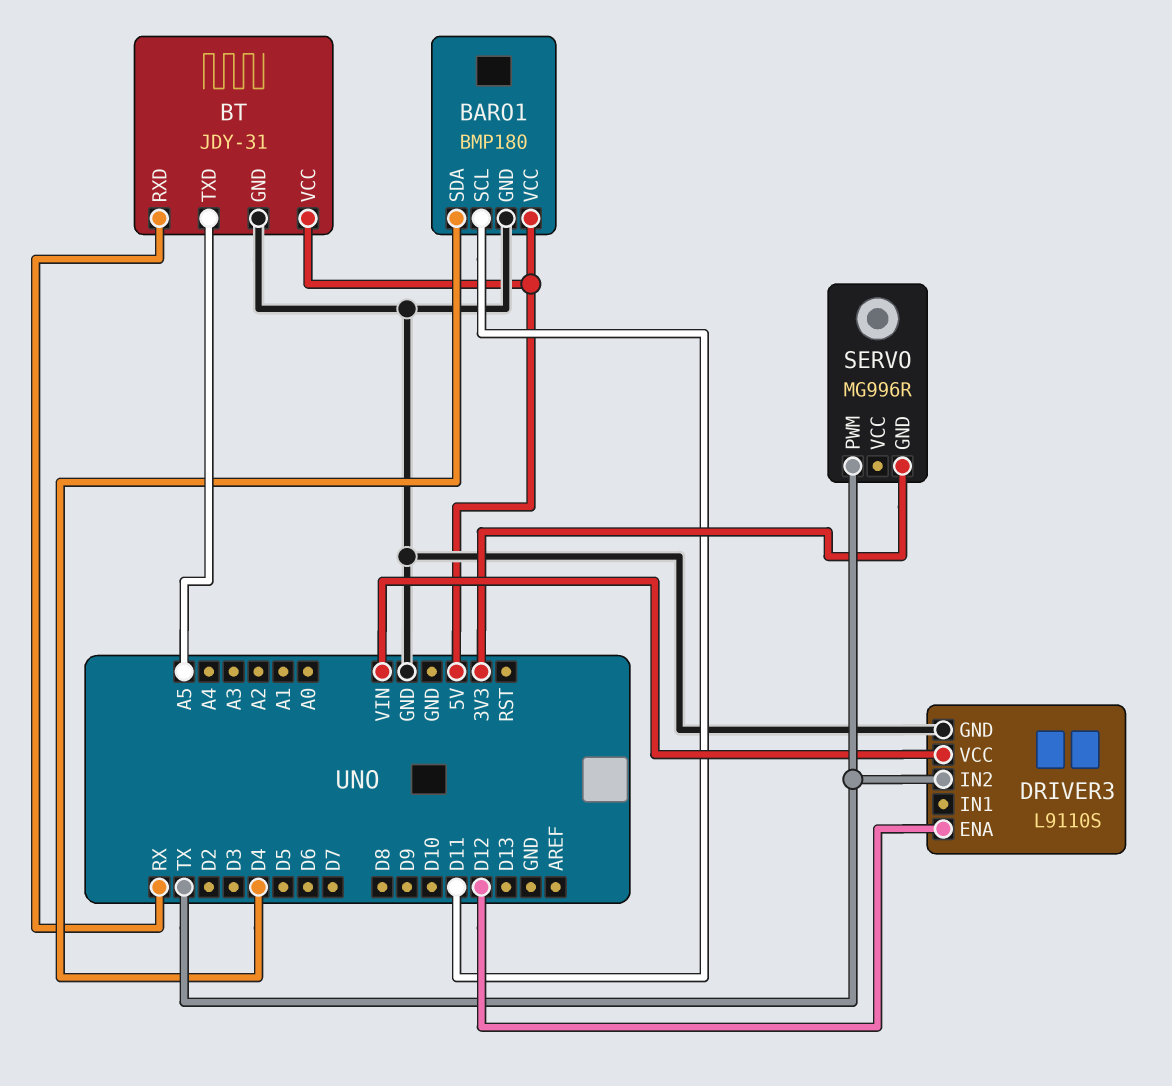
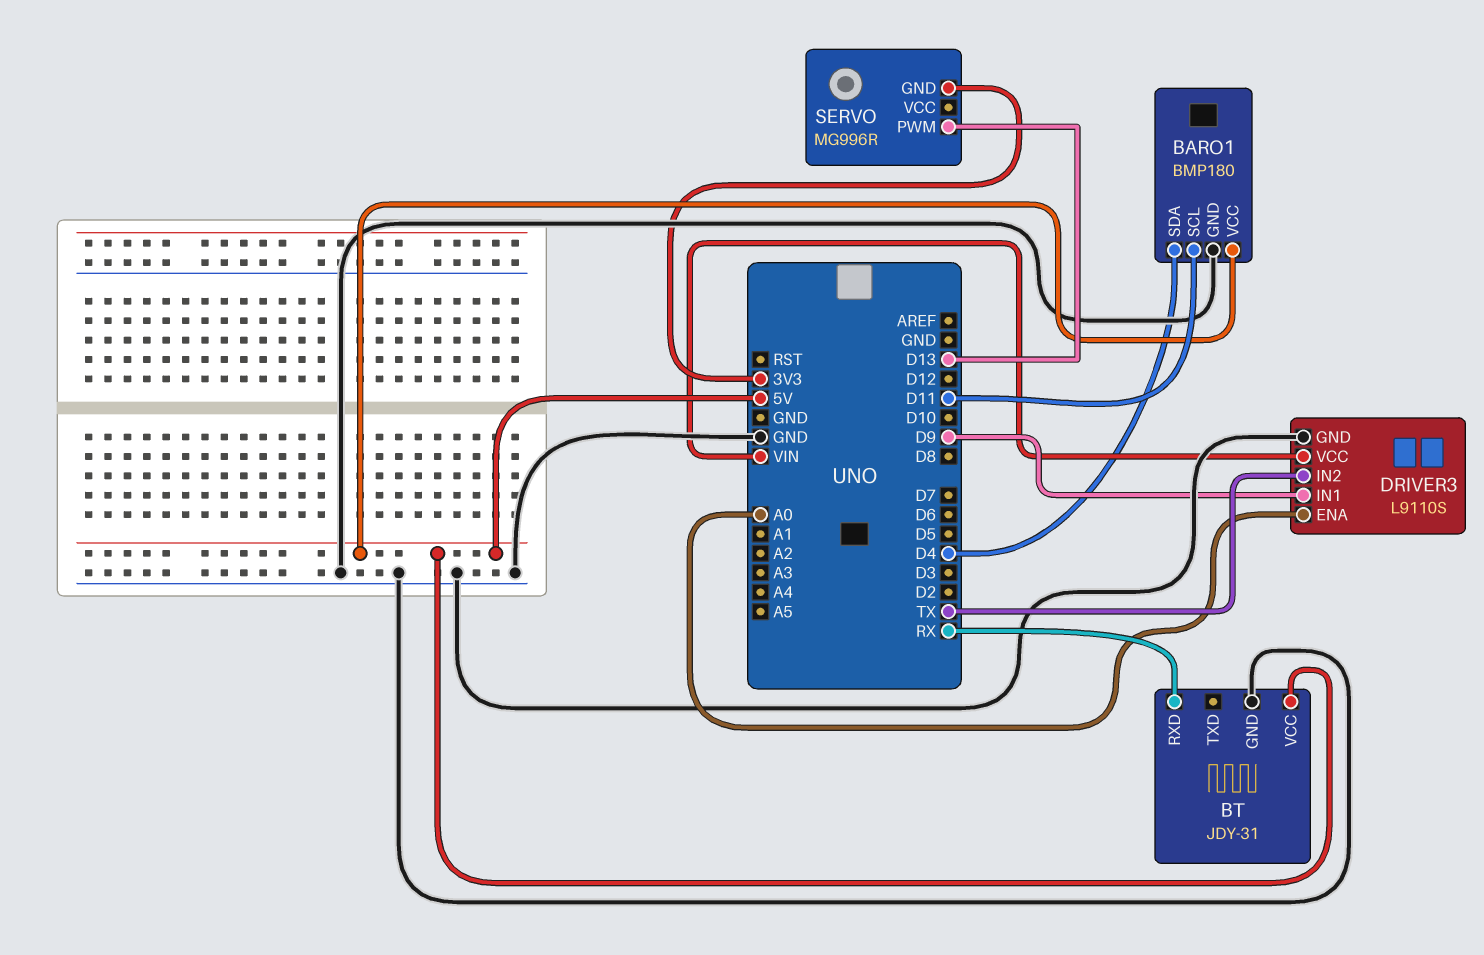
BT pin TXD: A5 -> none
DRIVER3 pin ENA: D12 -> A0
DRIVER3 pin IN1: none -> D9
SERVO pin PWM: TX -> D13

